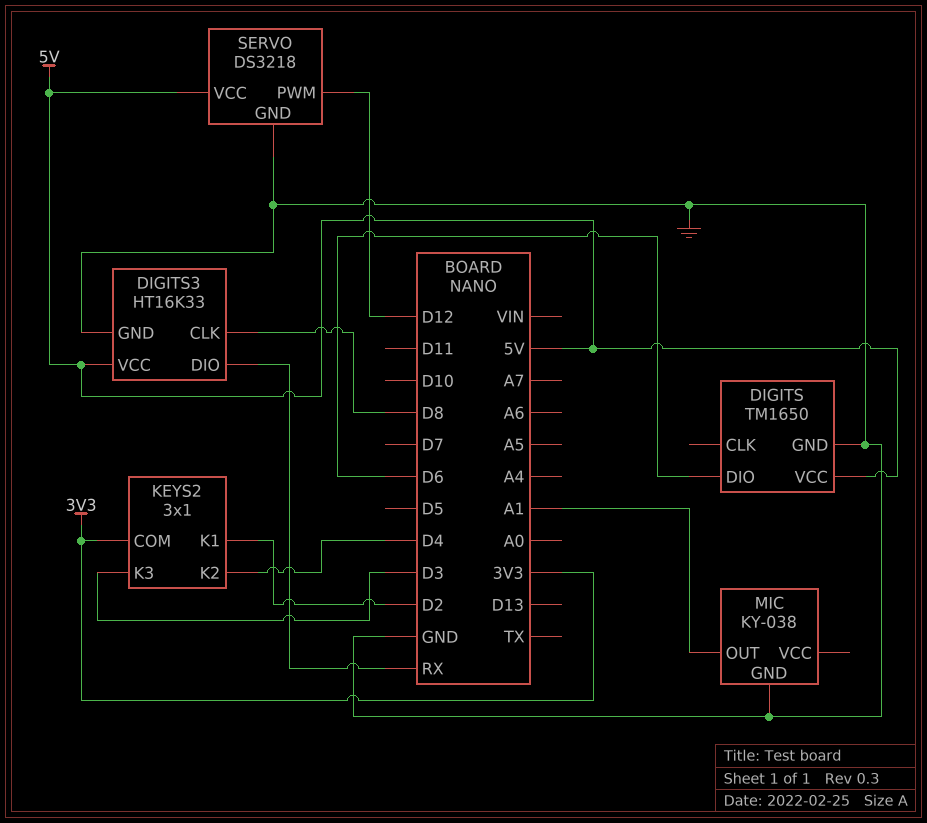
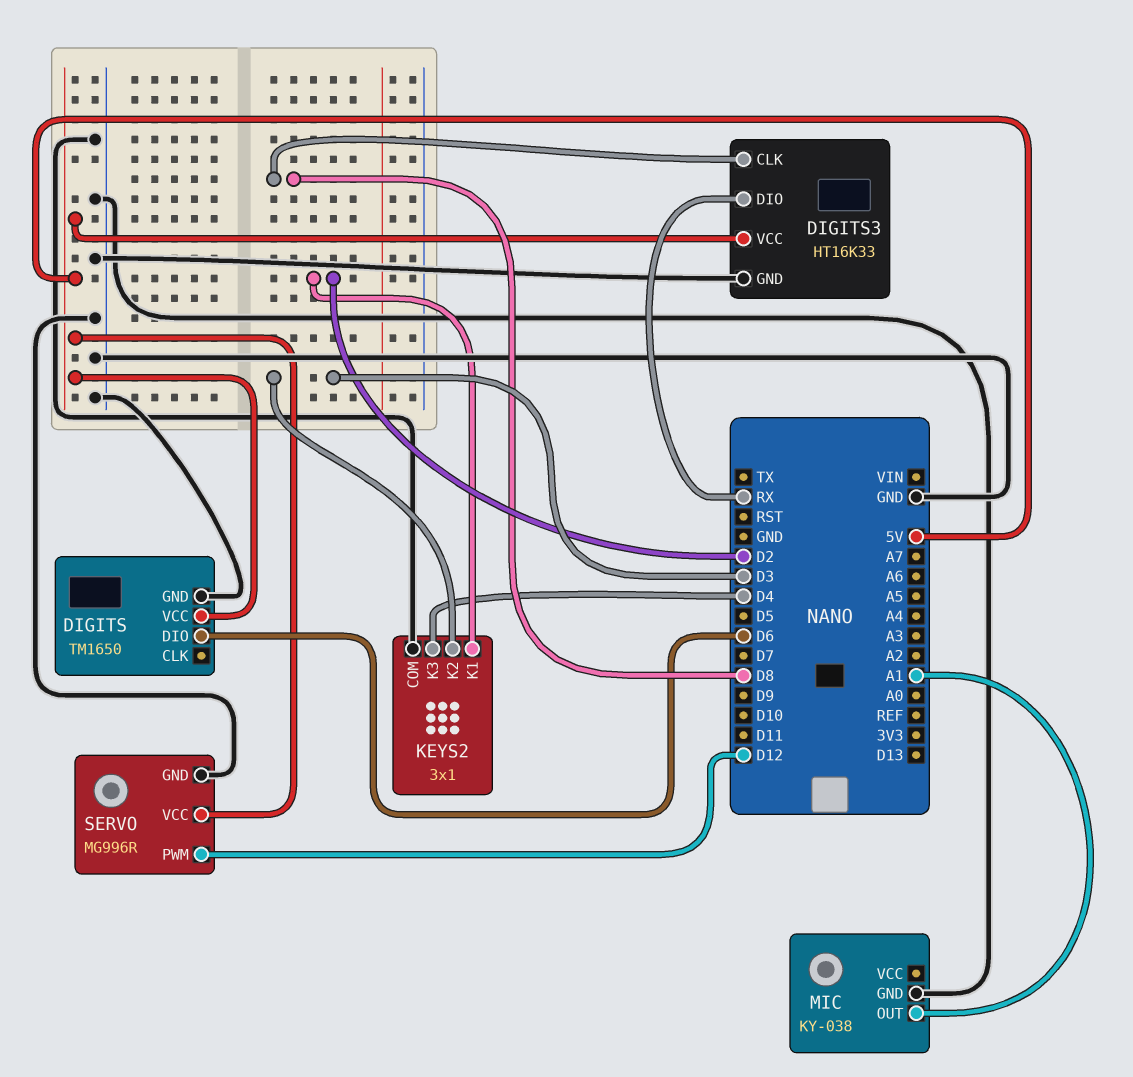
KEYS2 pin COM: 3V3 -> GND
KEYS2 pin K2: D4 -> D3
KEYS2 pin K3: D3 -> D4
SERVO: DS3218 -> MG996R

